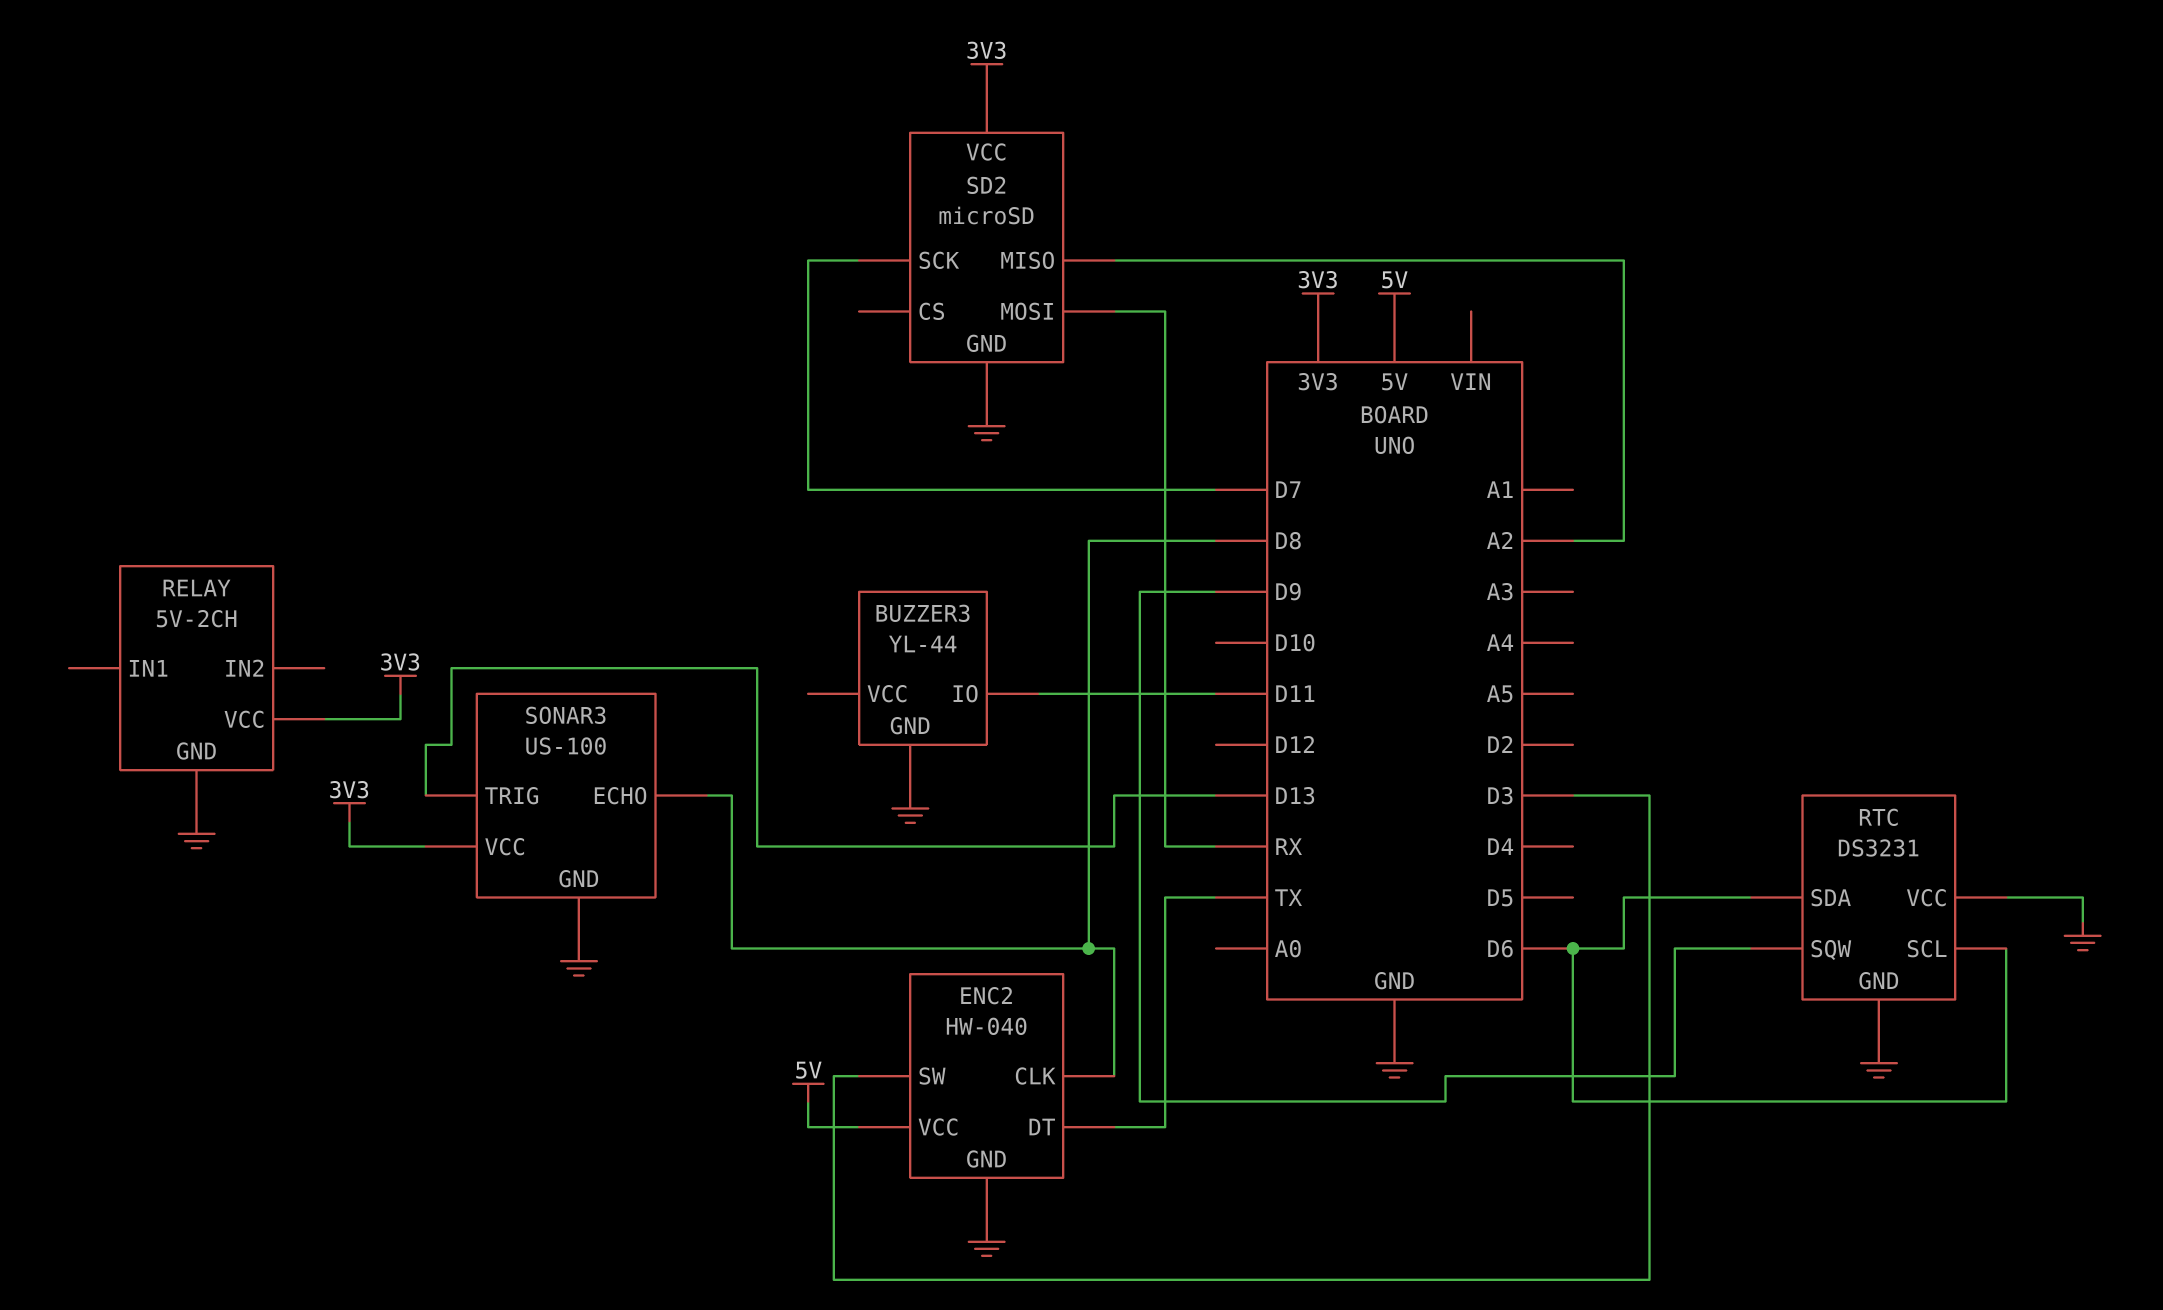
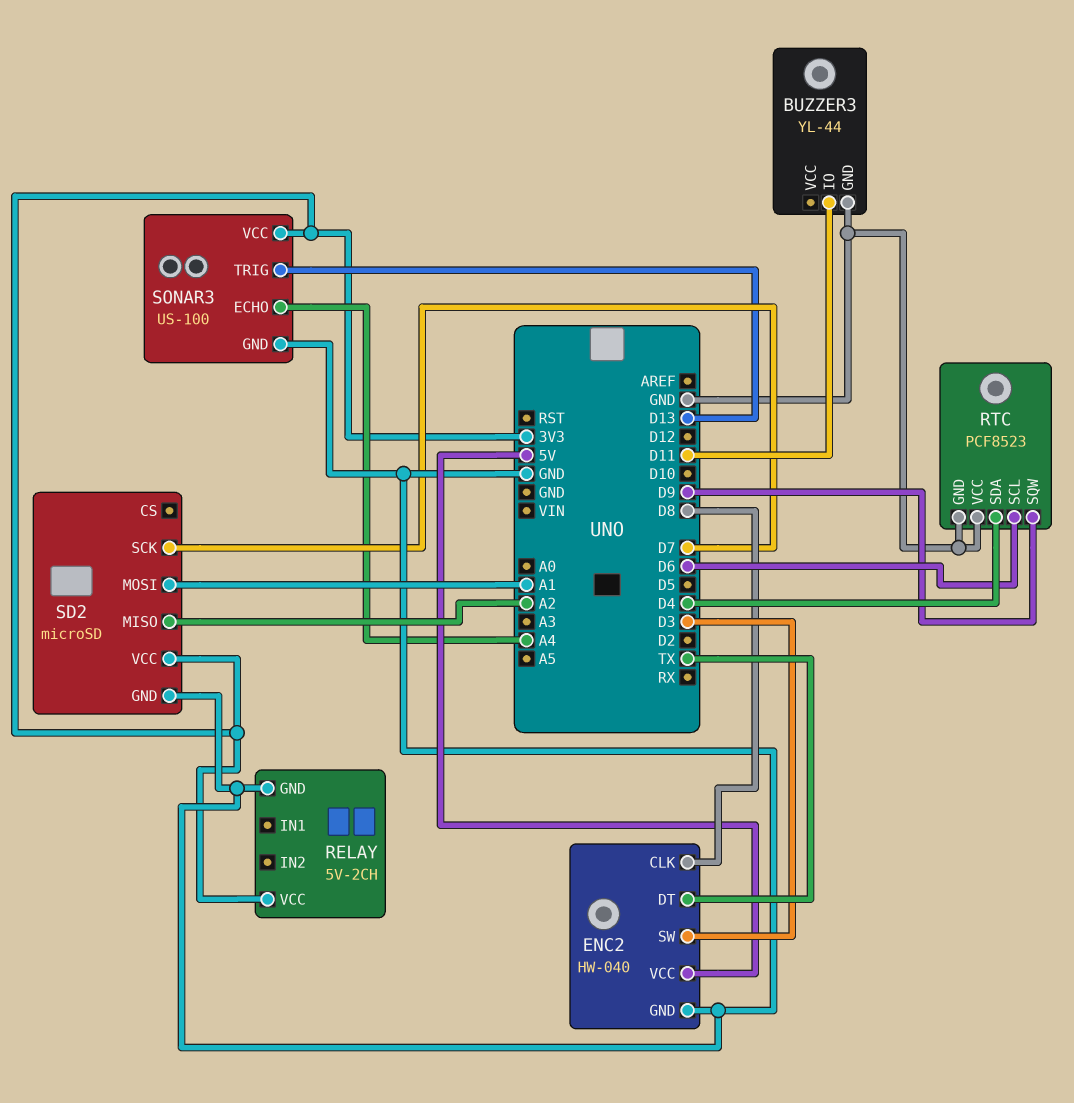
RTC: DS3231 -> PCF8523
RTC pin SDA: D6 -> D4
SD2 pin MOSI: RX -> A1
SONAR3 pin ECHO: D8 -> A4

